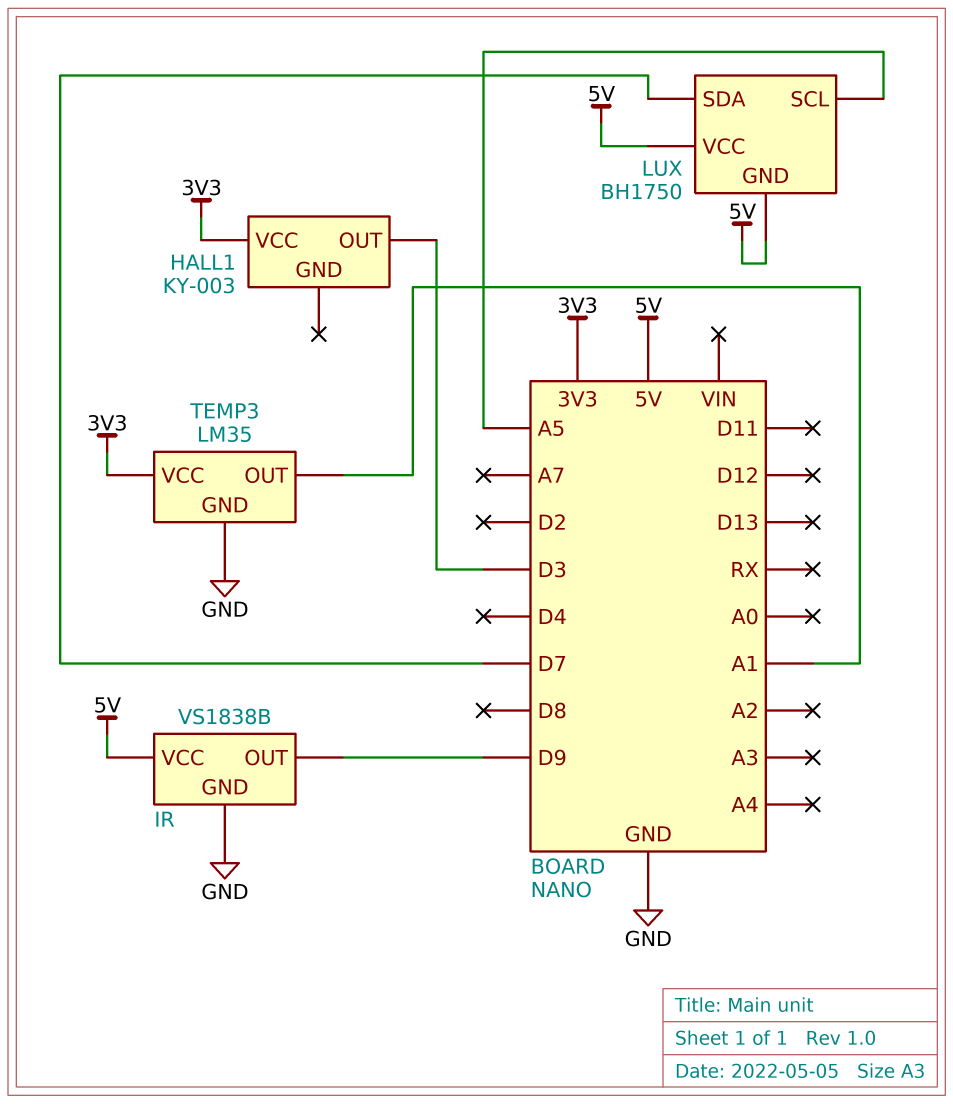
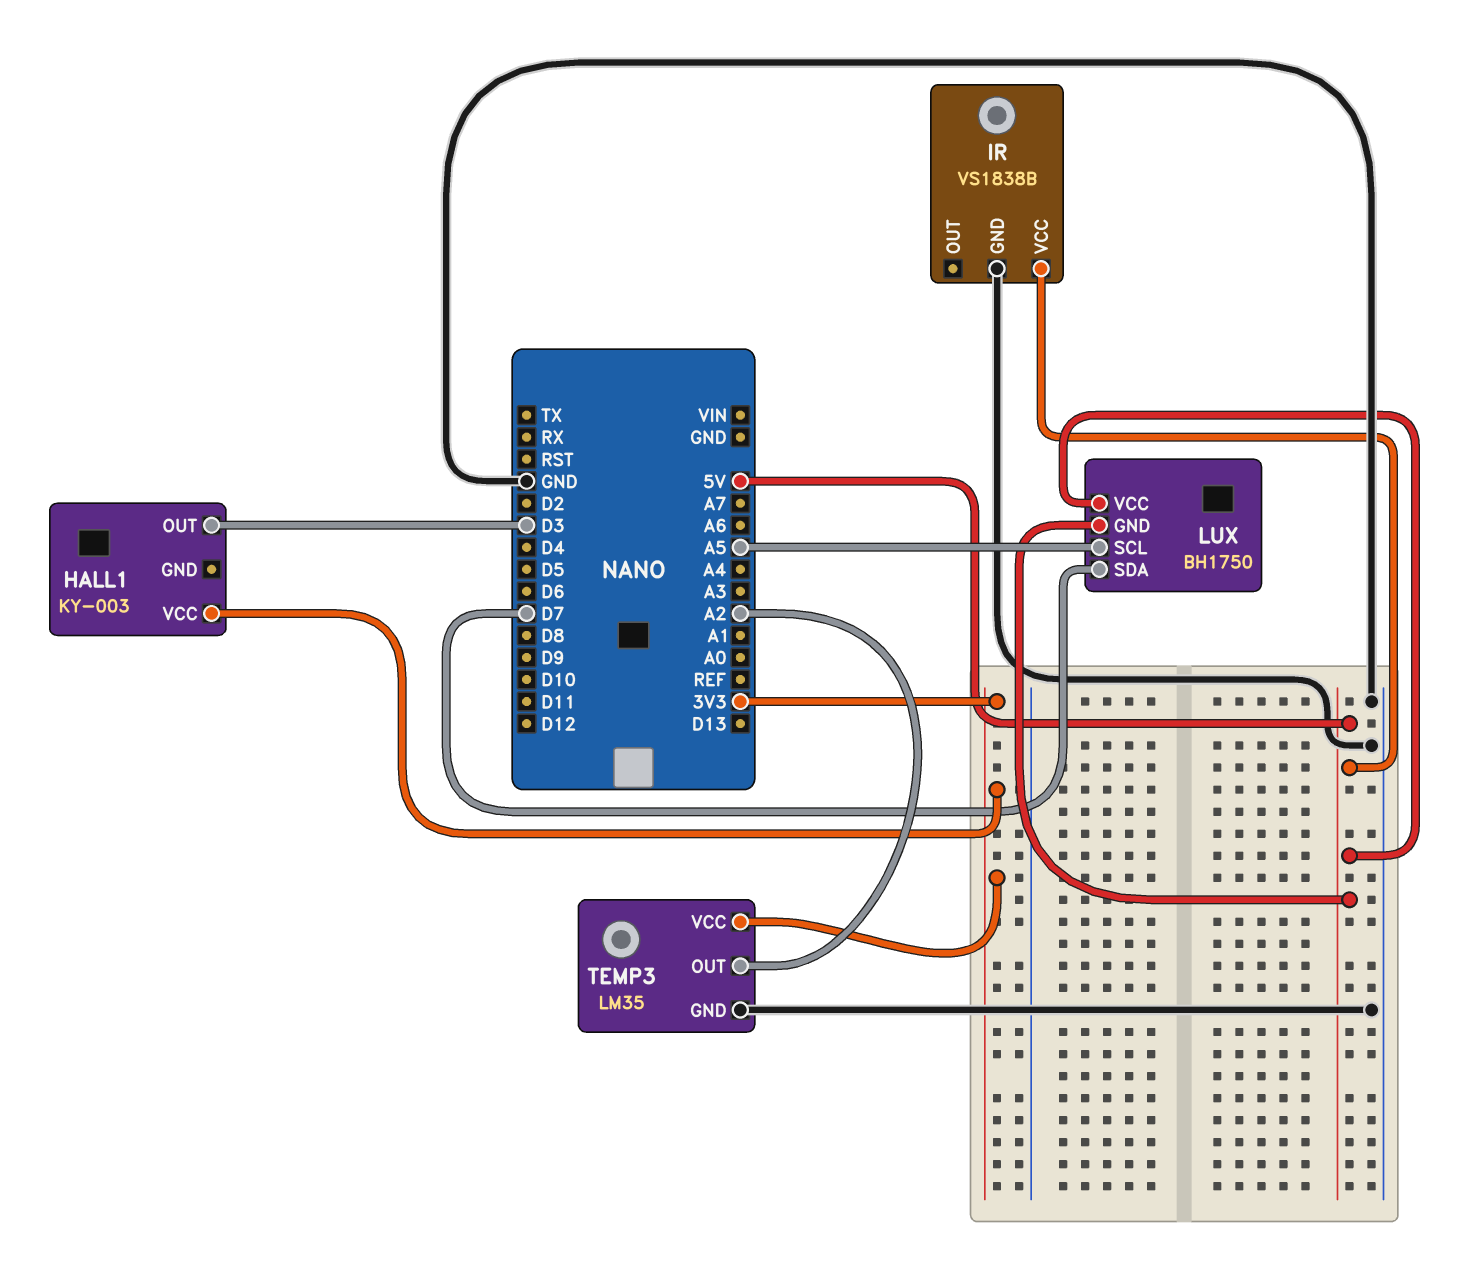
IR pin OUT: D9 -> none
TEMP3 pin OUT: A1 -> A2

